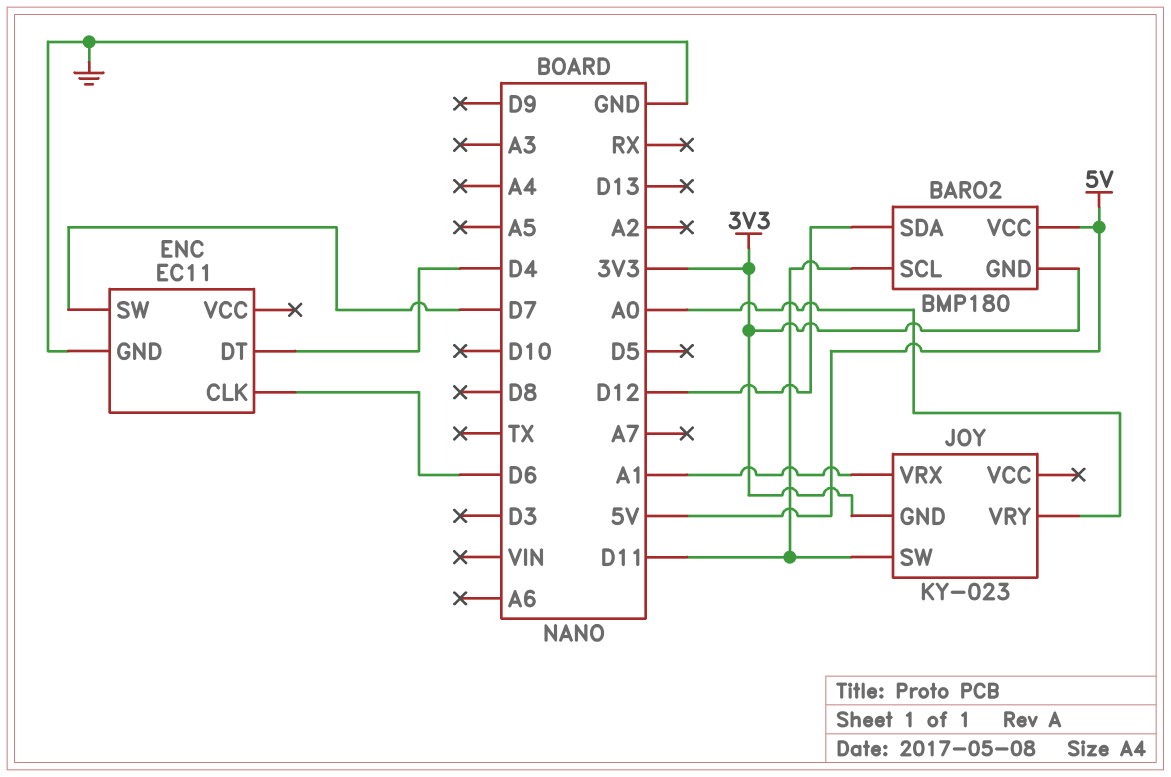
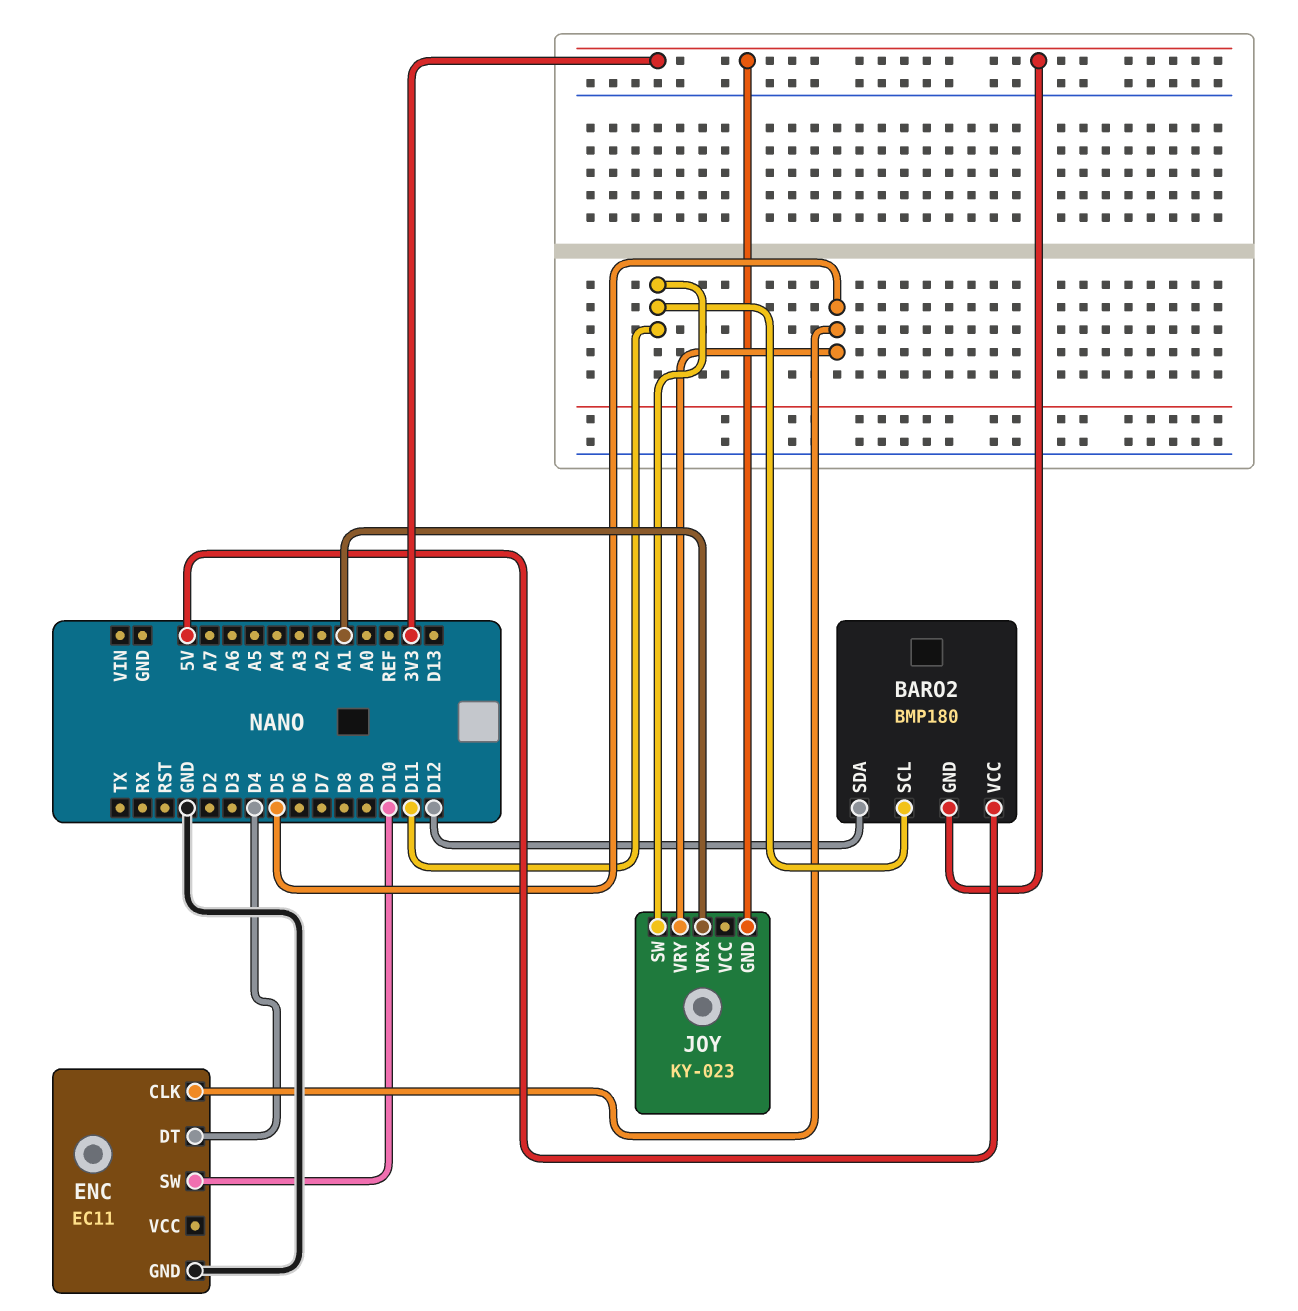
ENC pin CLK: D6 -> D5
ENC pin SW: D7 -> D10
JOY pin VRY: A0 -> D5

